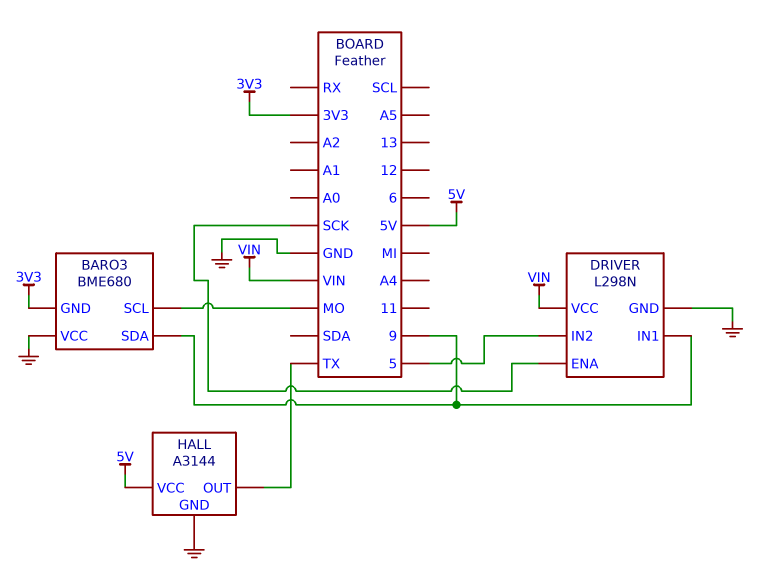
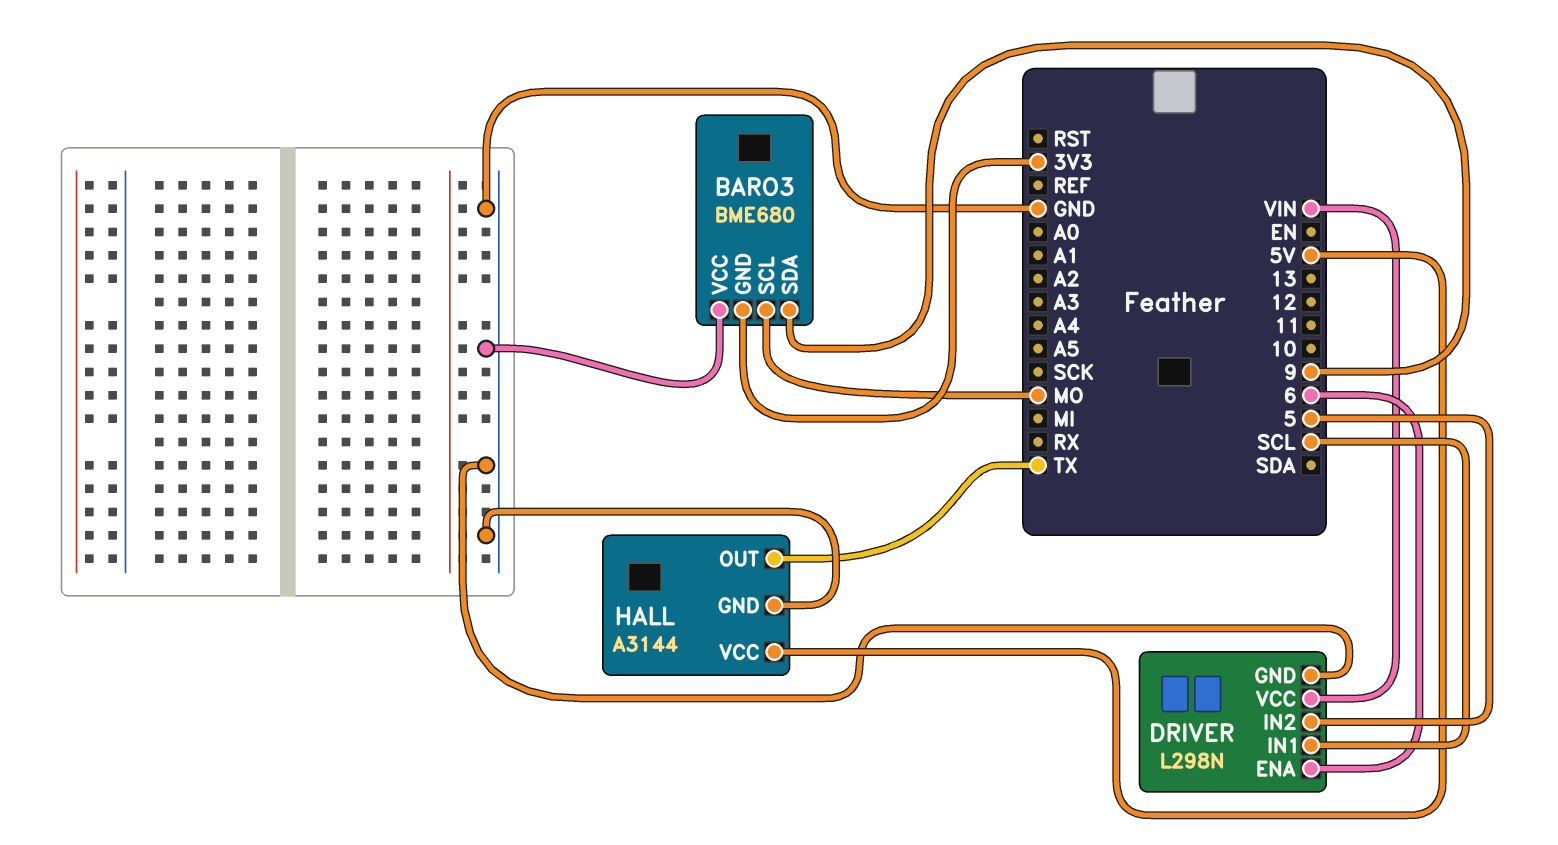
DRIVER pin ENA: SCK -> 6
DRIVER pin IN1: 9 -> SCL

